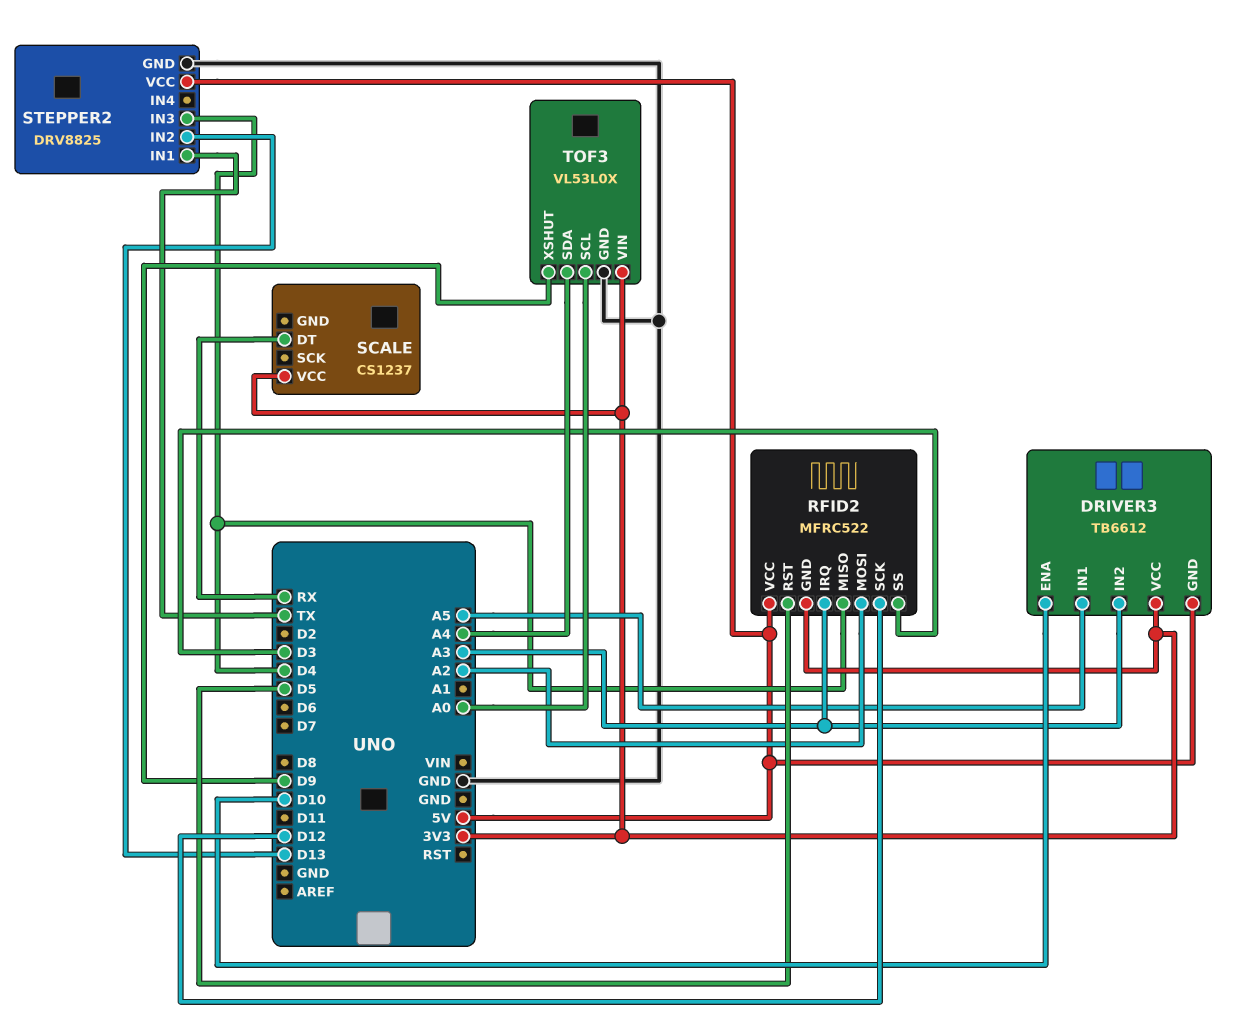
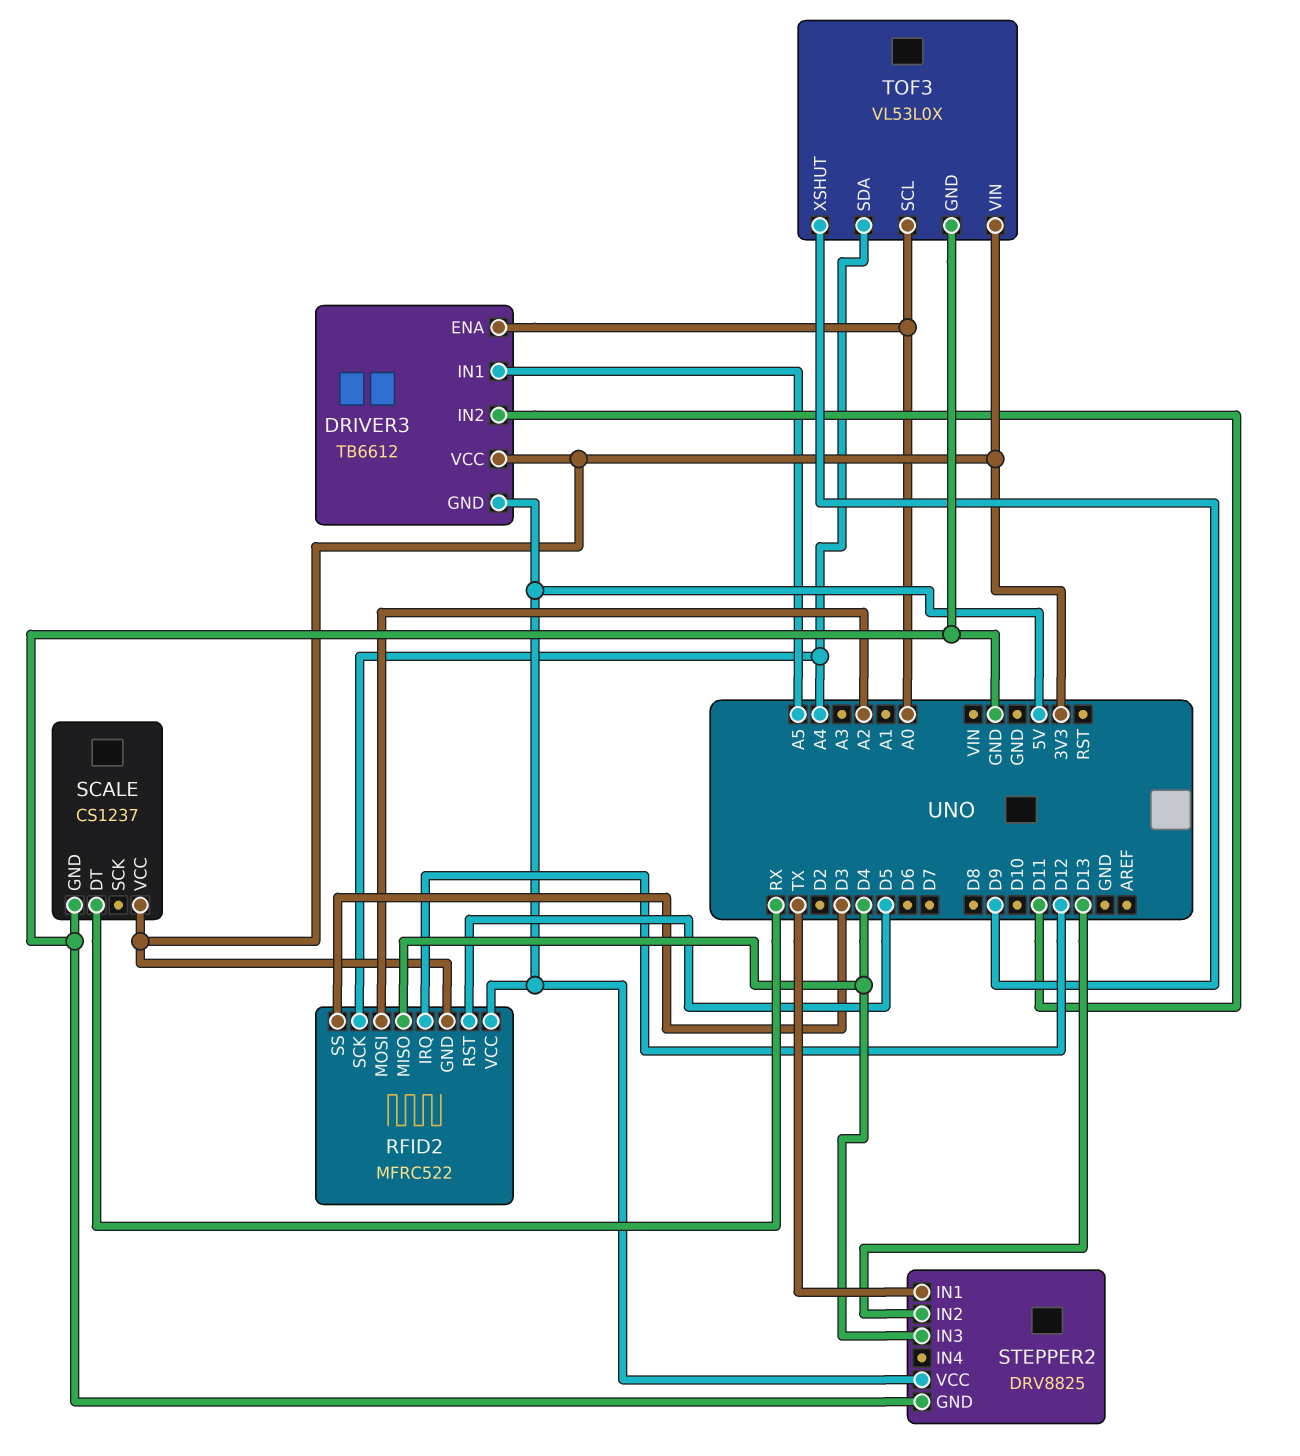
DRIVER3 pin ENA: D10 -> A0
DRIVER3 pin IN2: A3 -> D11
RFID2 pin IRQ: A3 -> D12
RFID2 pin SCK: D12 -> A4
SCALE pin GND: none -> GND

